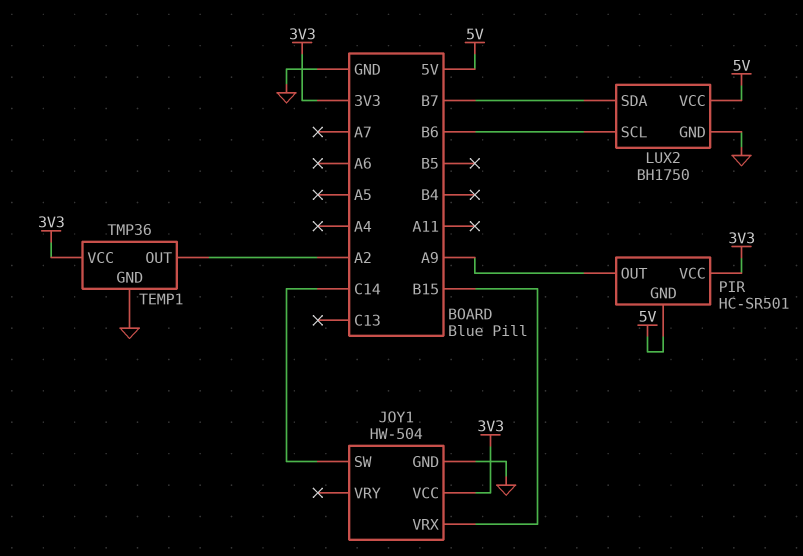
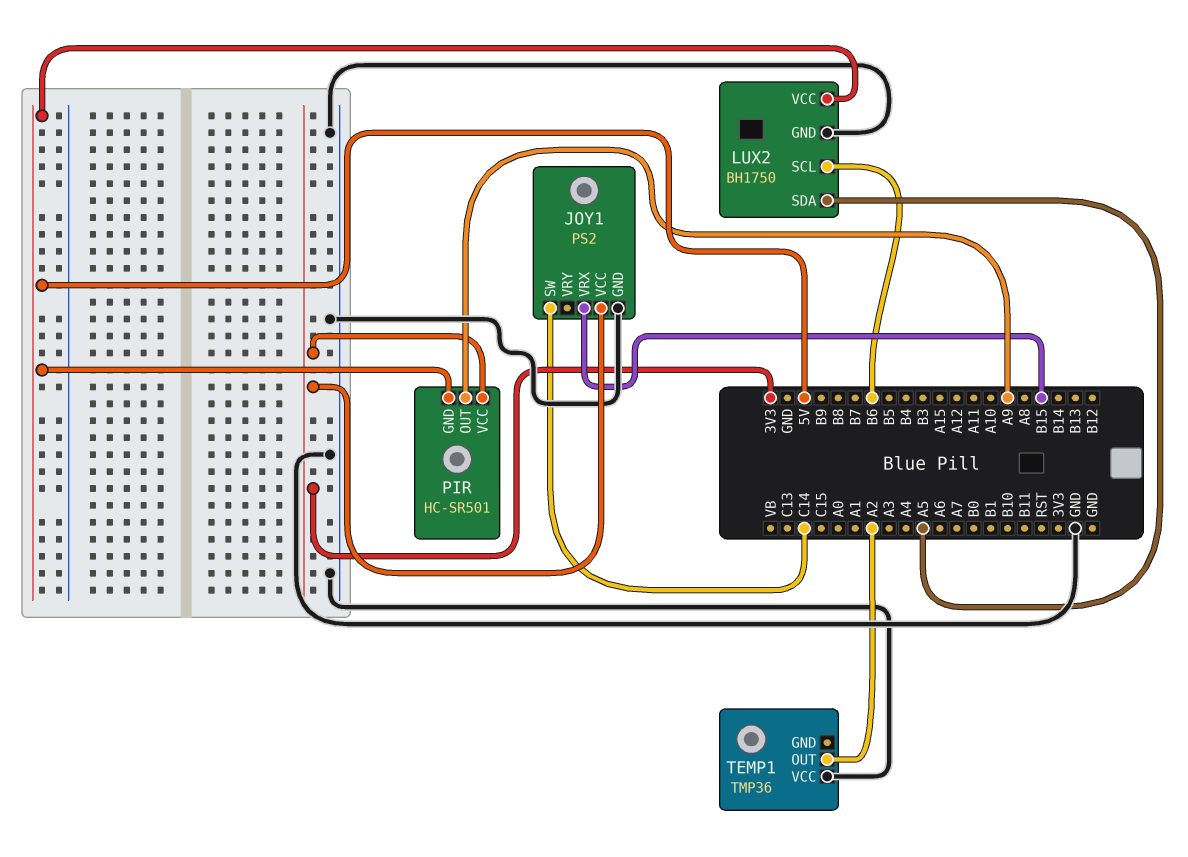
JOY1: HW-504 -> PS2
LUX2 pin SDA: B7 -> A5
TEMP1 pin GND: GND -> none
TEMP1 pin VCC: 3V3 -> GND

